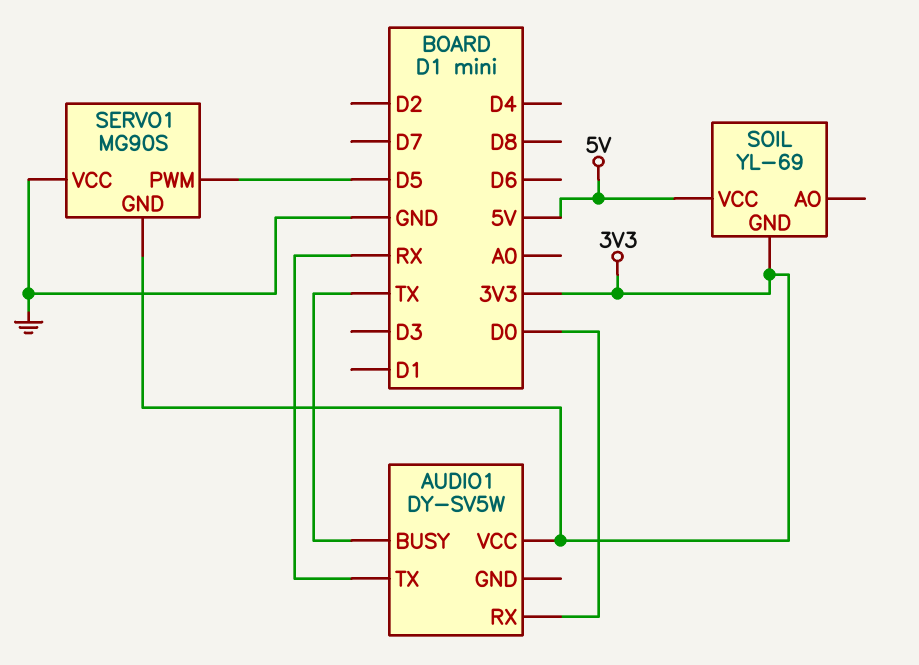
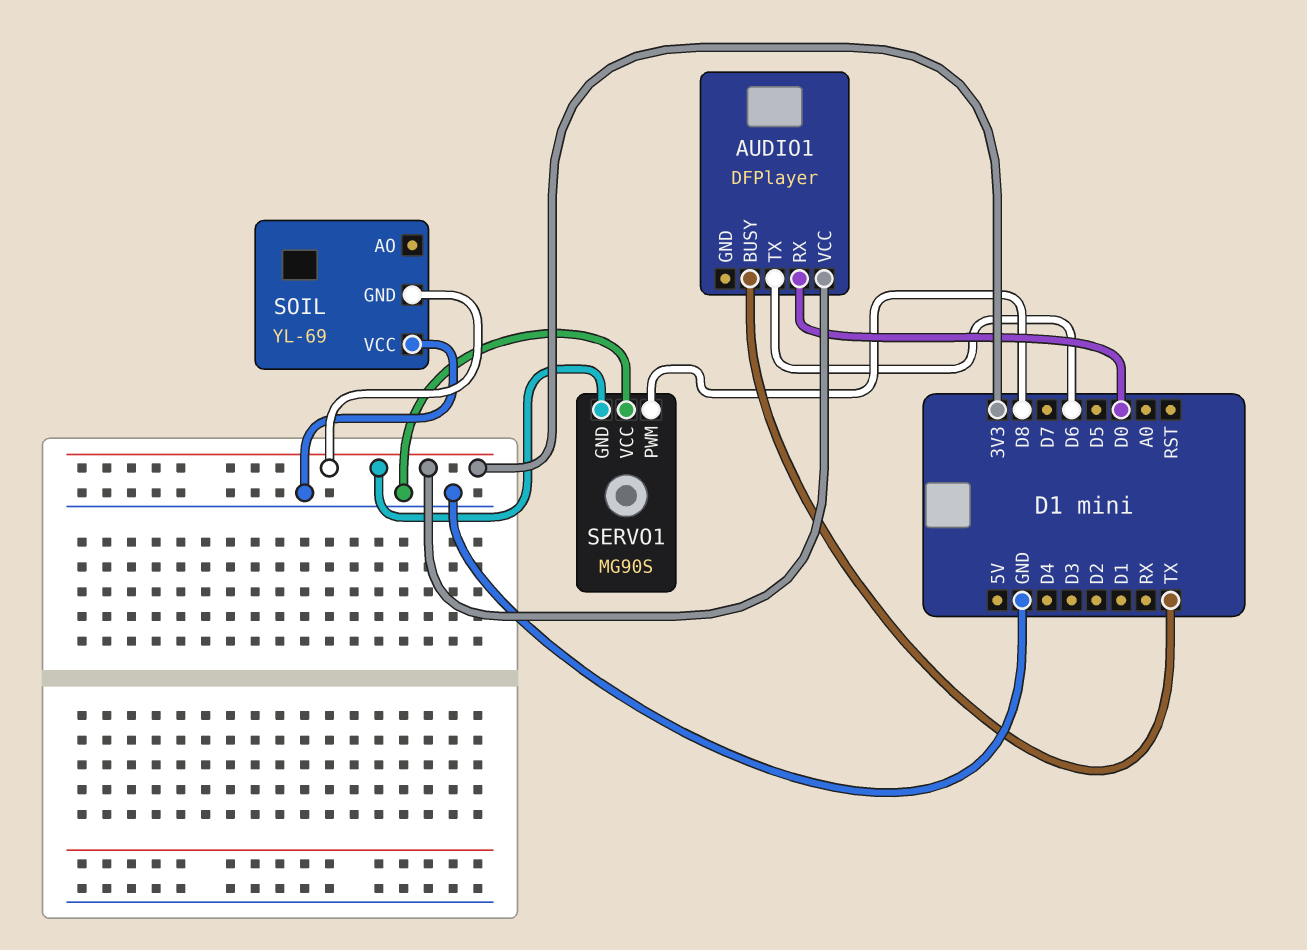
AUDIO1: DY-SV5W -> DFPlayer
AUDIO1 pin TX: RX -> D6
SERVO1 pin PWM: D5 -> D8
SOIL pin VCC: 5V -> GND

